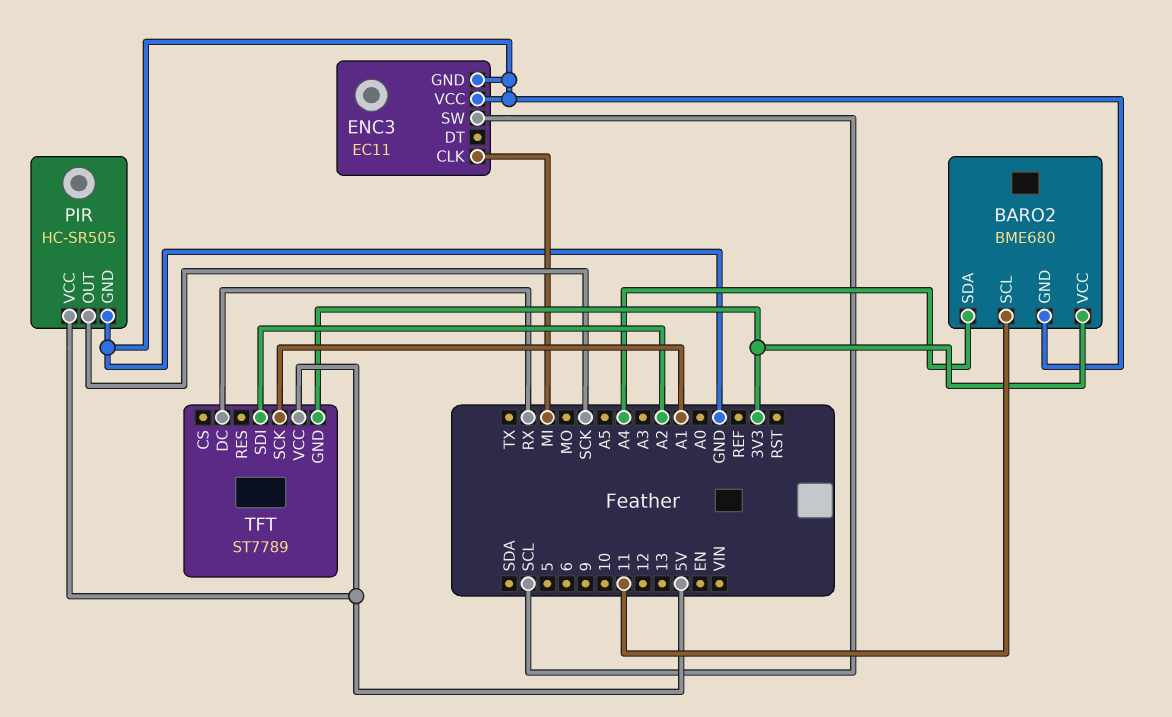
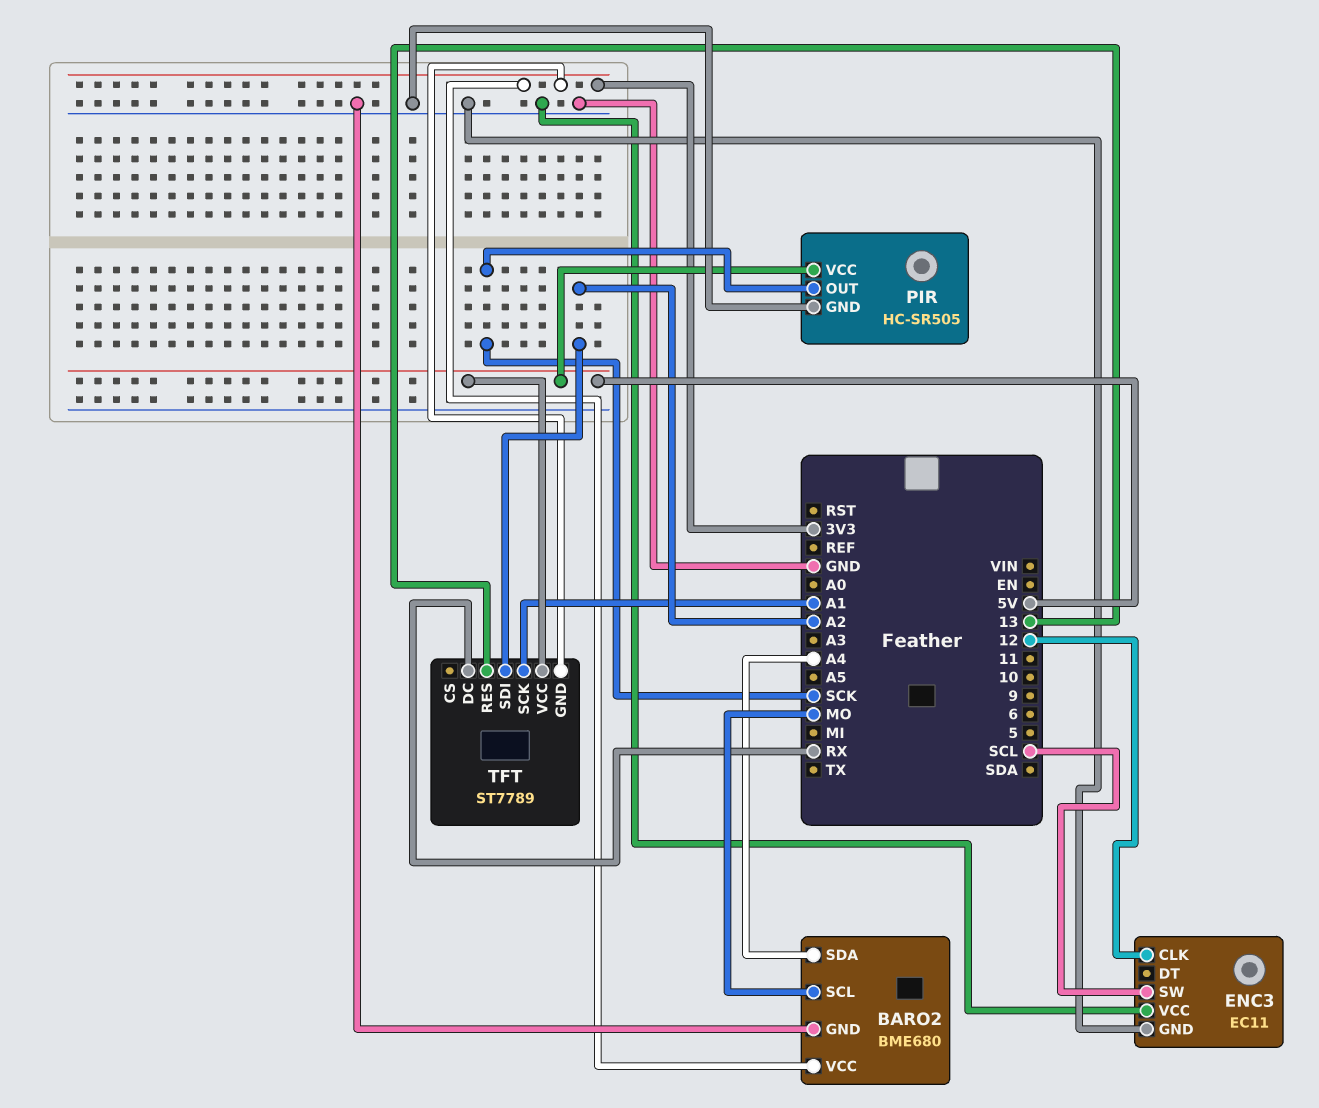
BARO2 pin SCL: 11 -> MO
ENC3 pin CLK: MI -> 12
TFT pin RES: none -> 13

